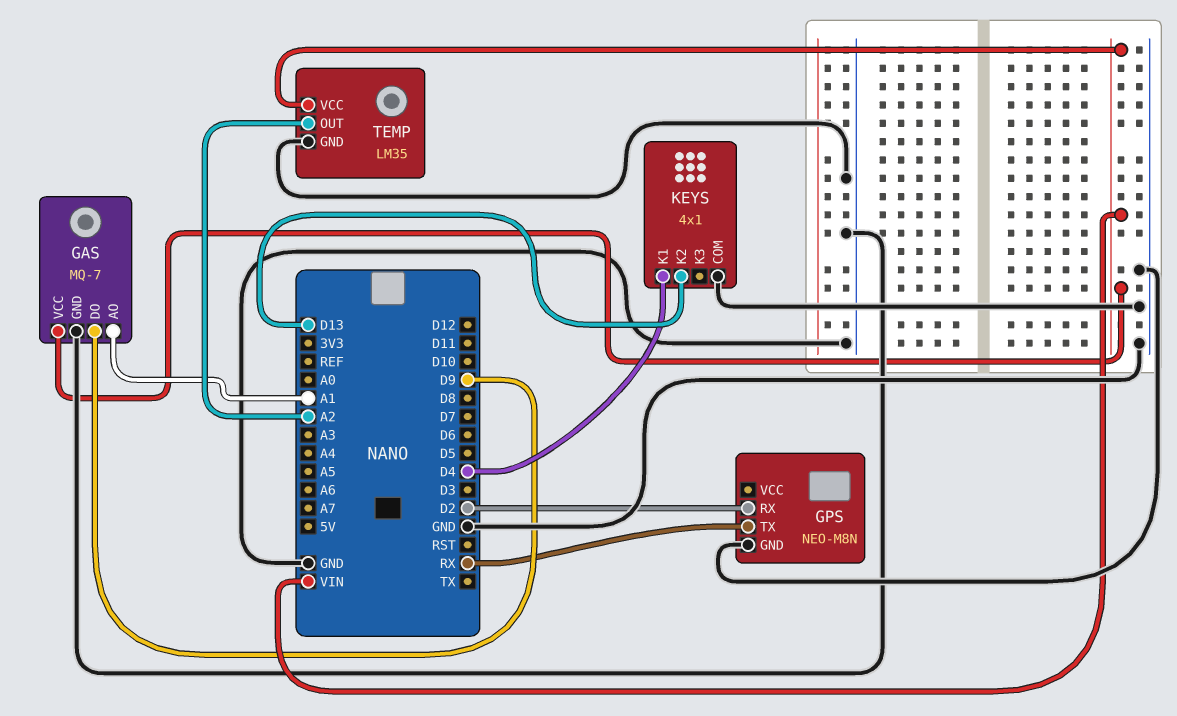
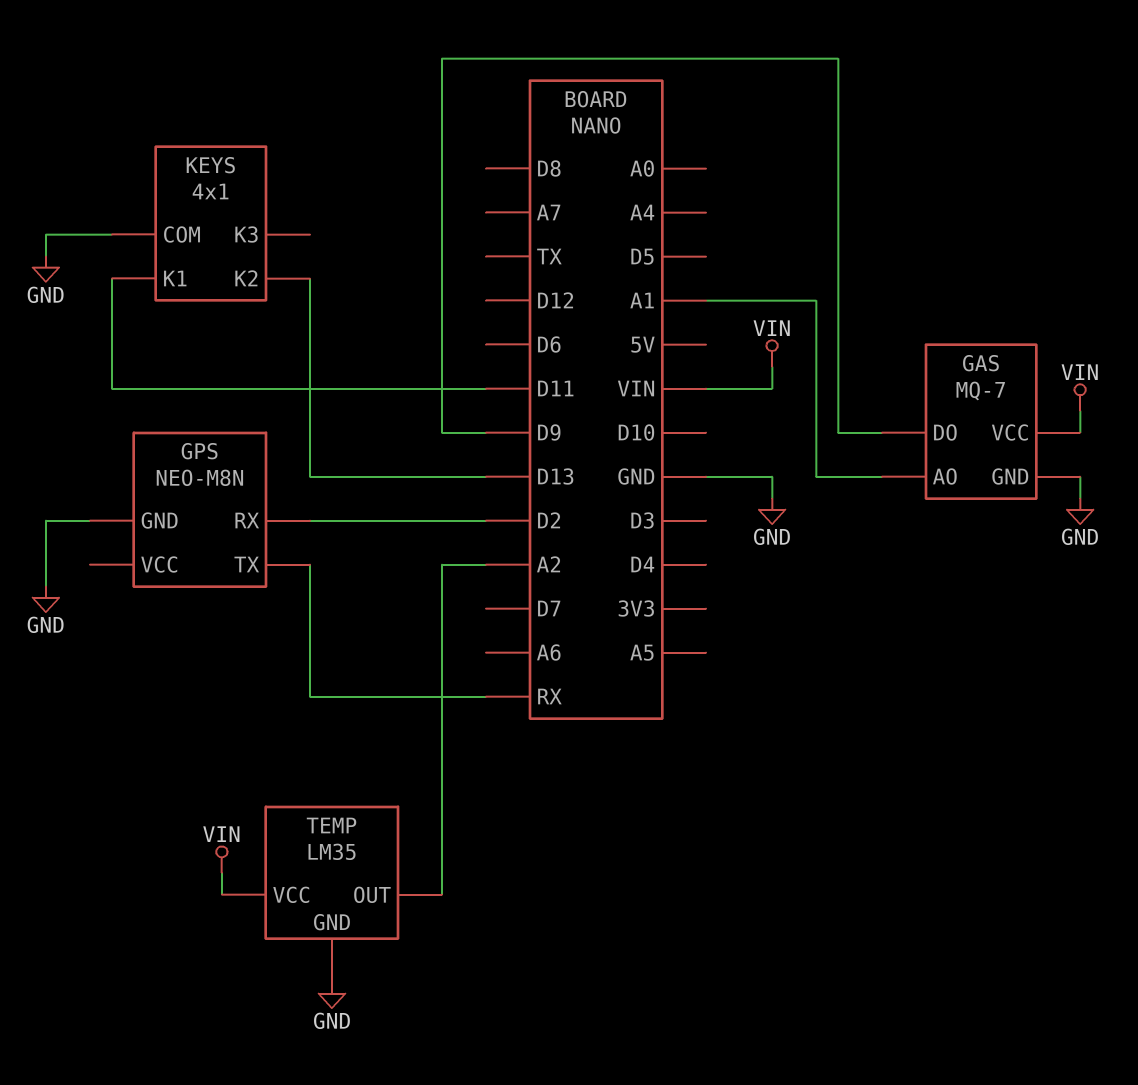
KEYS pin K1: D4 -> D11

